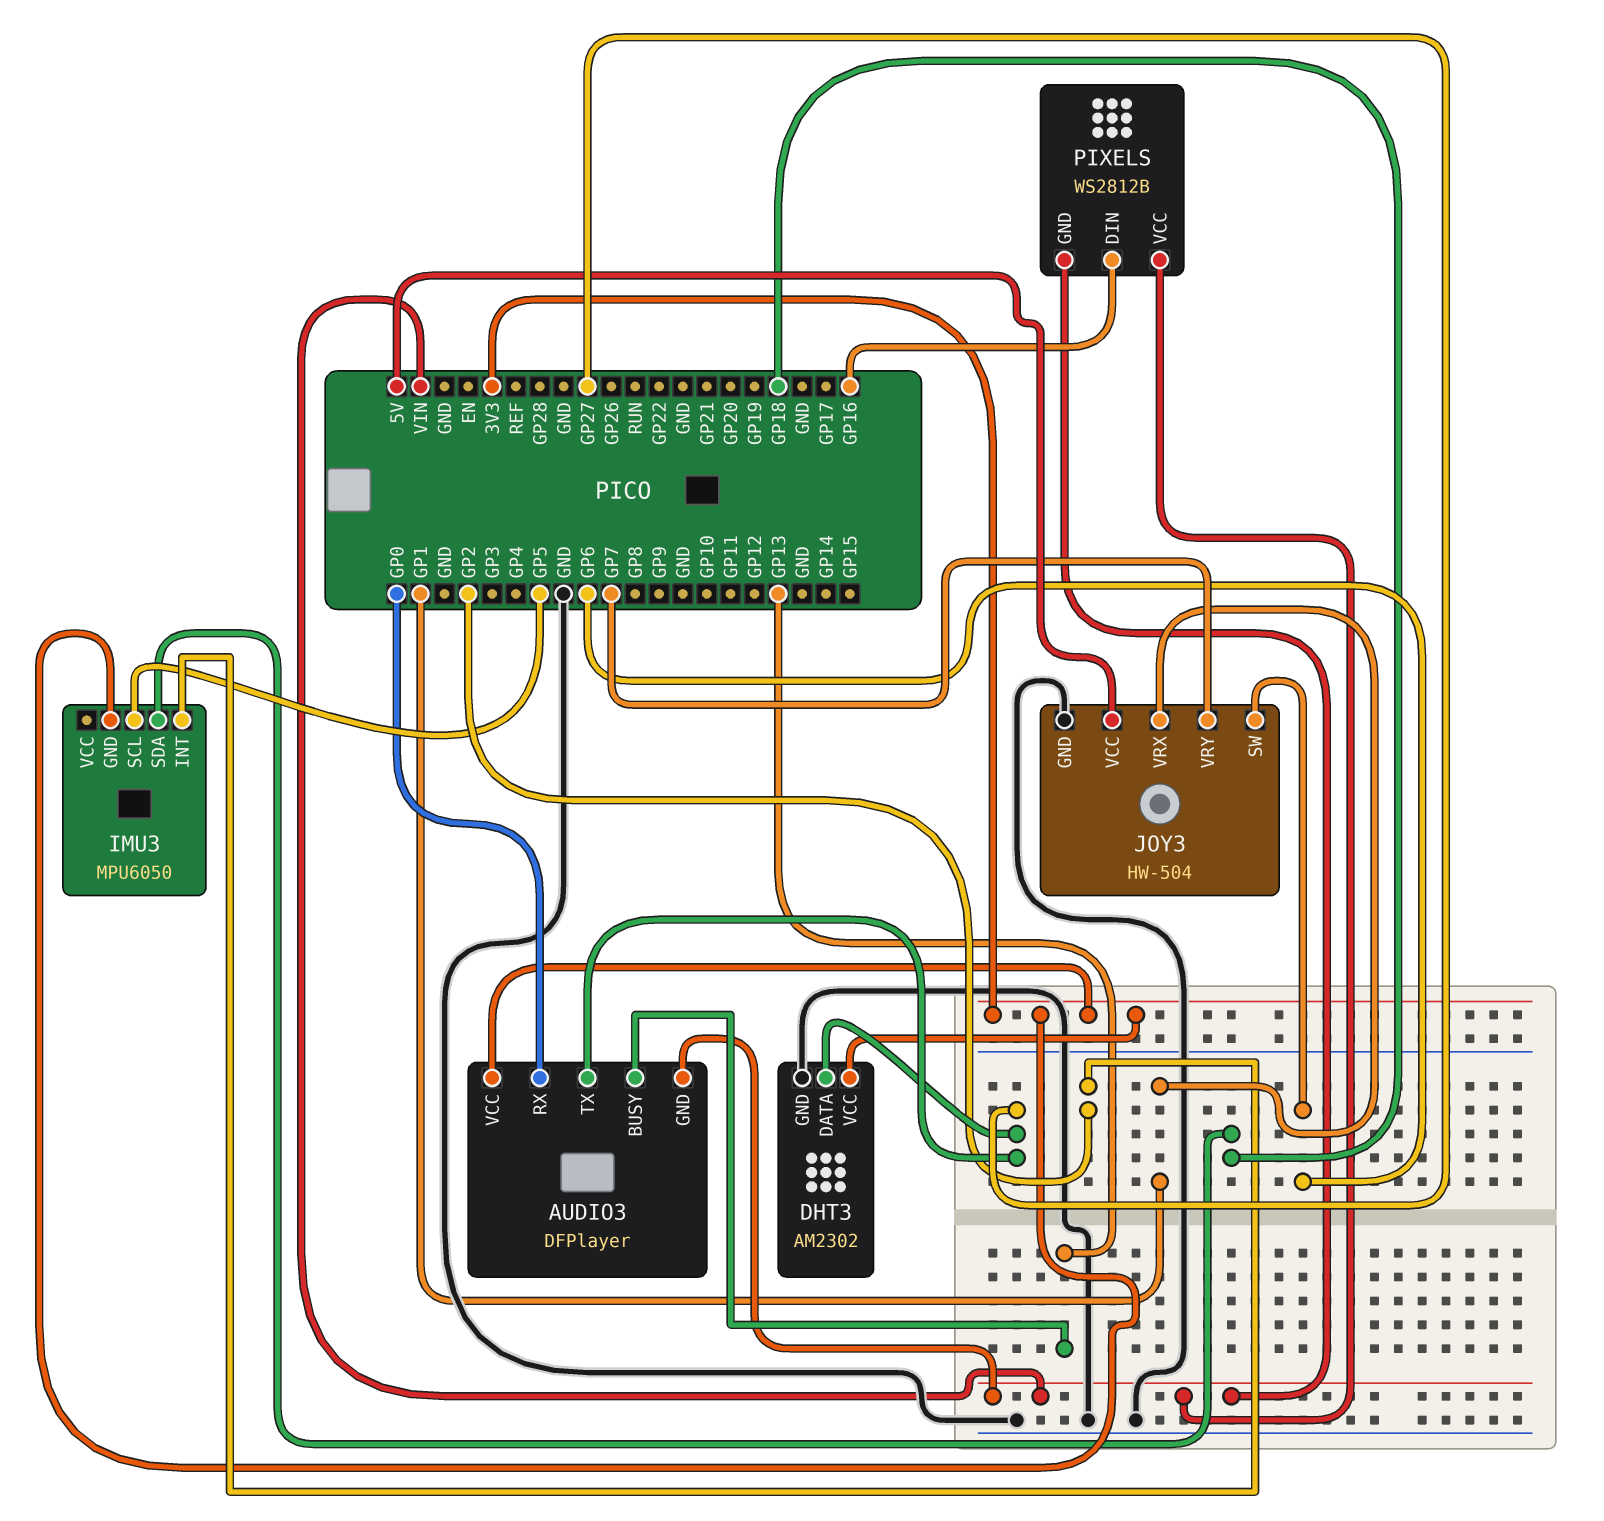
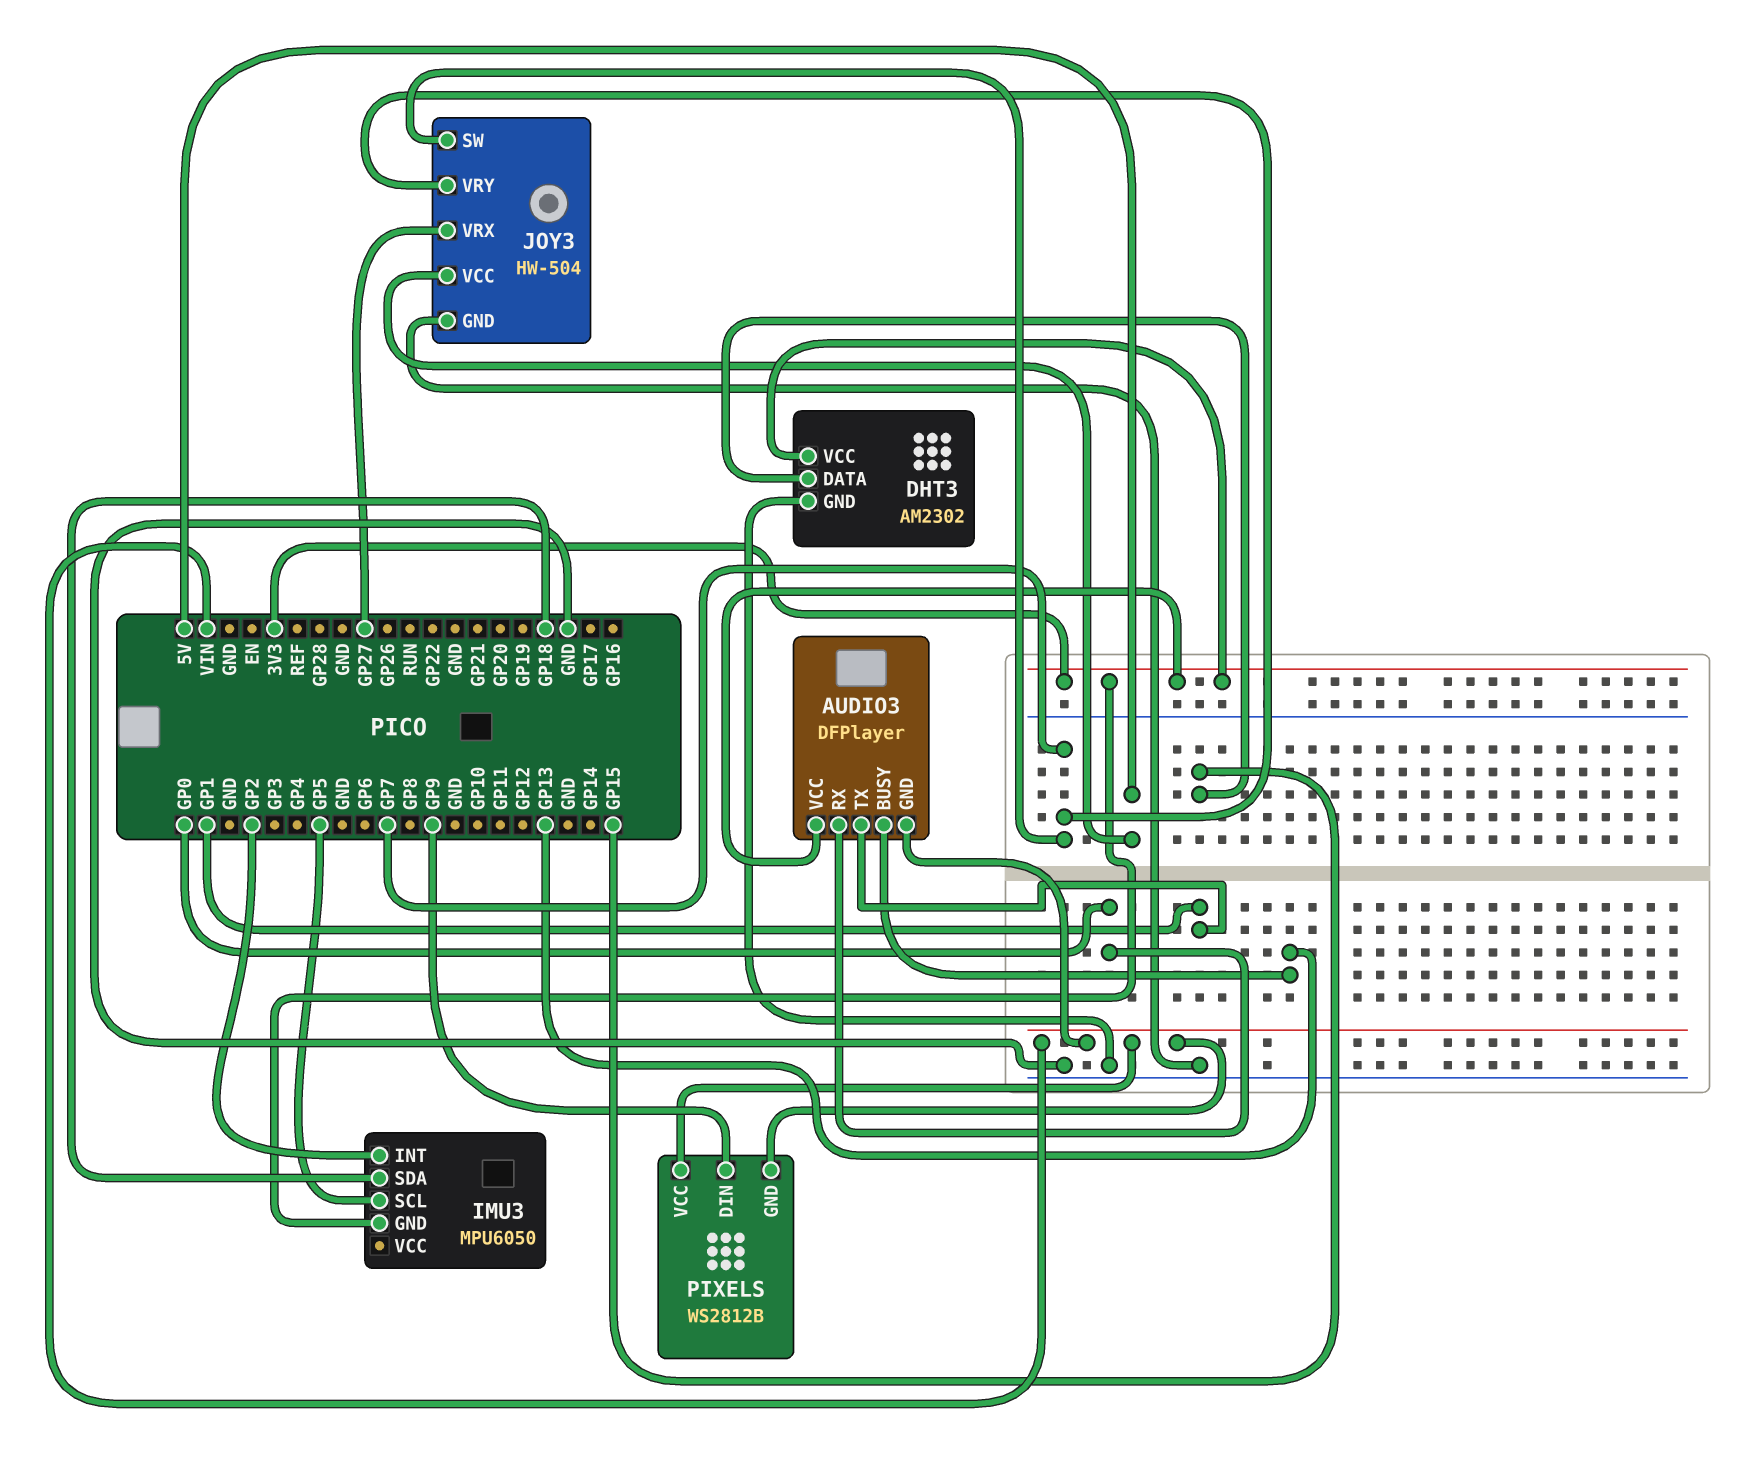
AUDIO3 pin TX: GP27 -> GP1
DHT3 pin DATA: GP27 -> GP15
JOY3 pin SW: GP6 -> GP7
JOY3 pin VRX: GP1 -> GP27
PIXELS pin DIN: GP16 -> GP9

